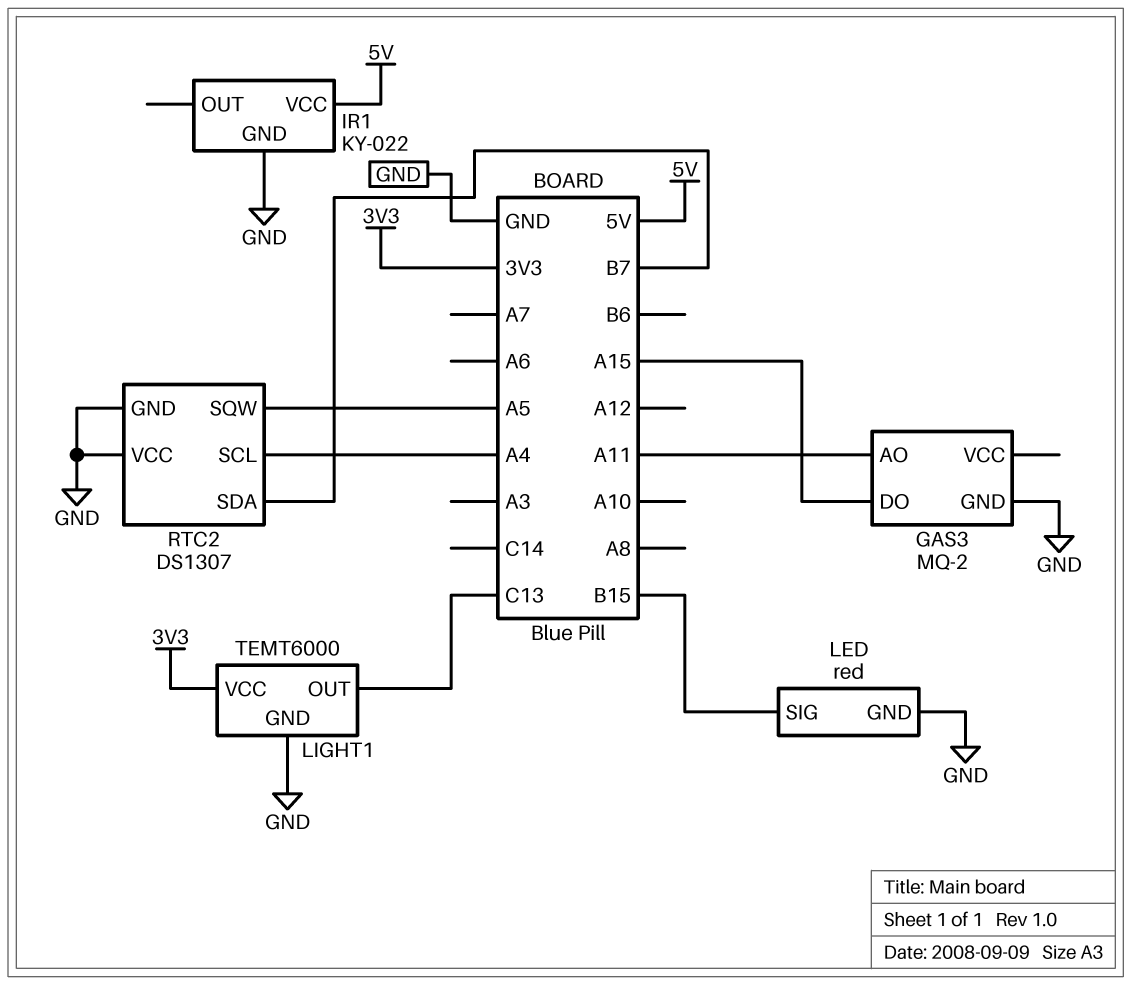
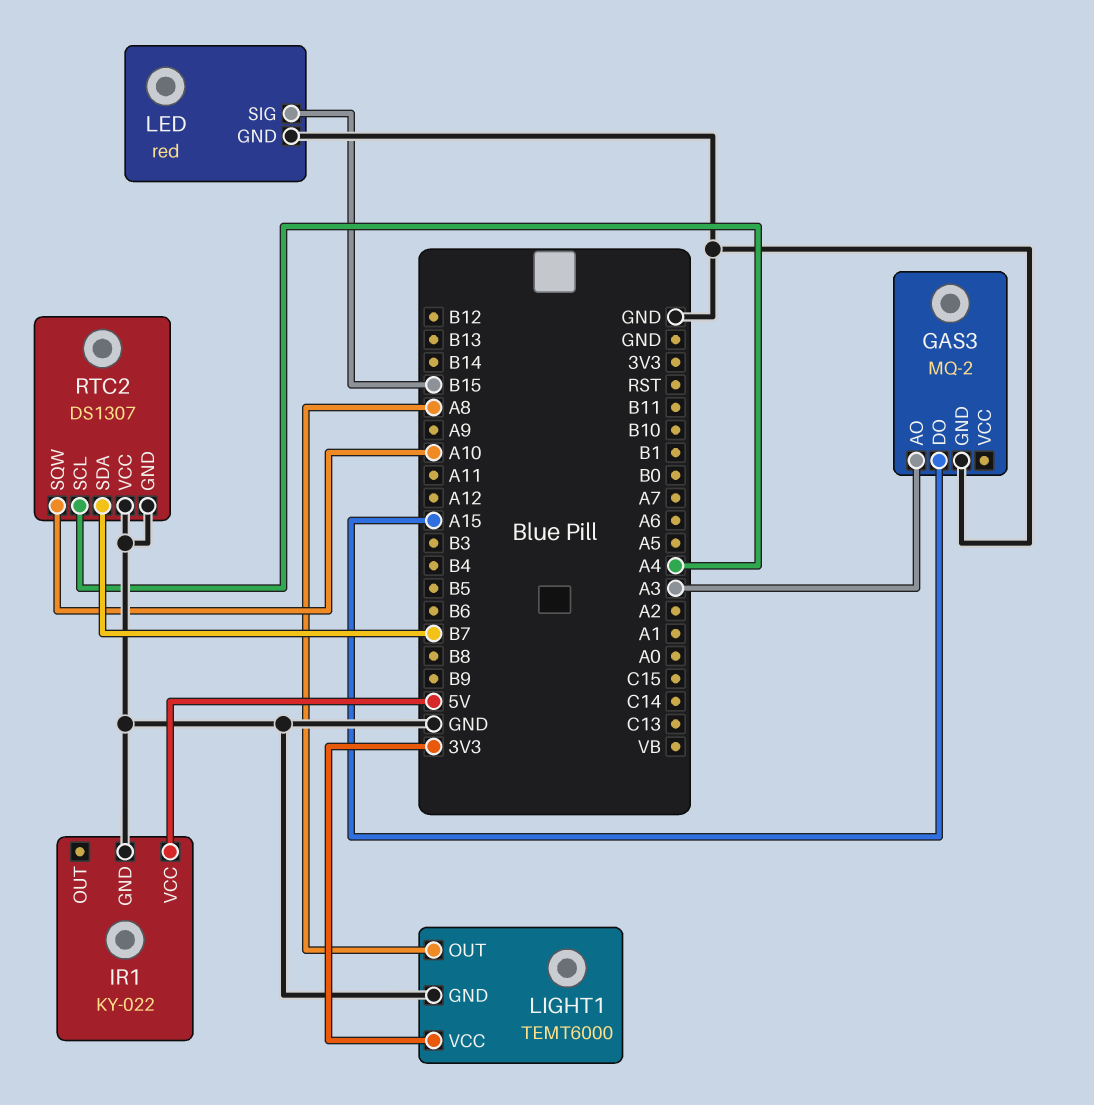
GAS3 pin AO: A11 -> A3
LIGHT1 pin OUT: C13 -> A8
RTC2 pin SQW: A5 -> A10

